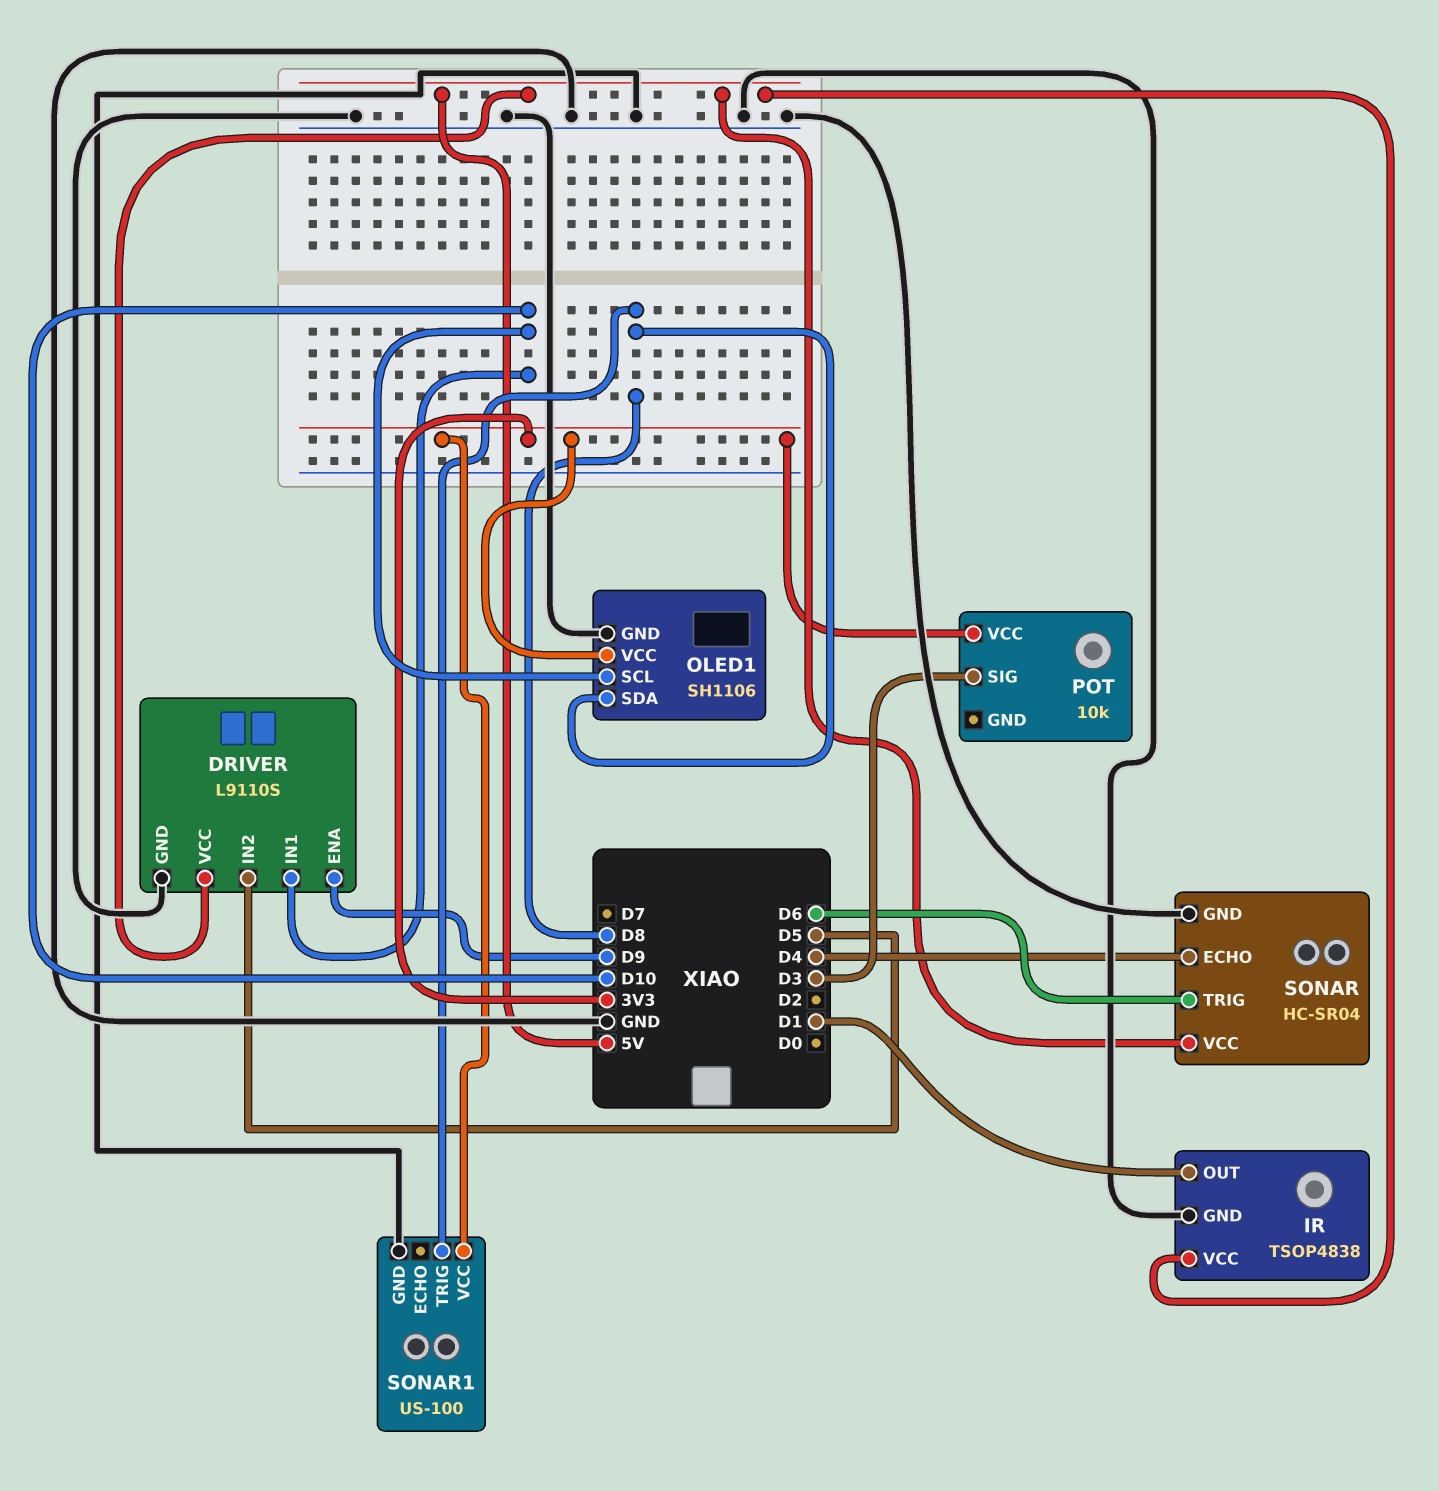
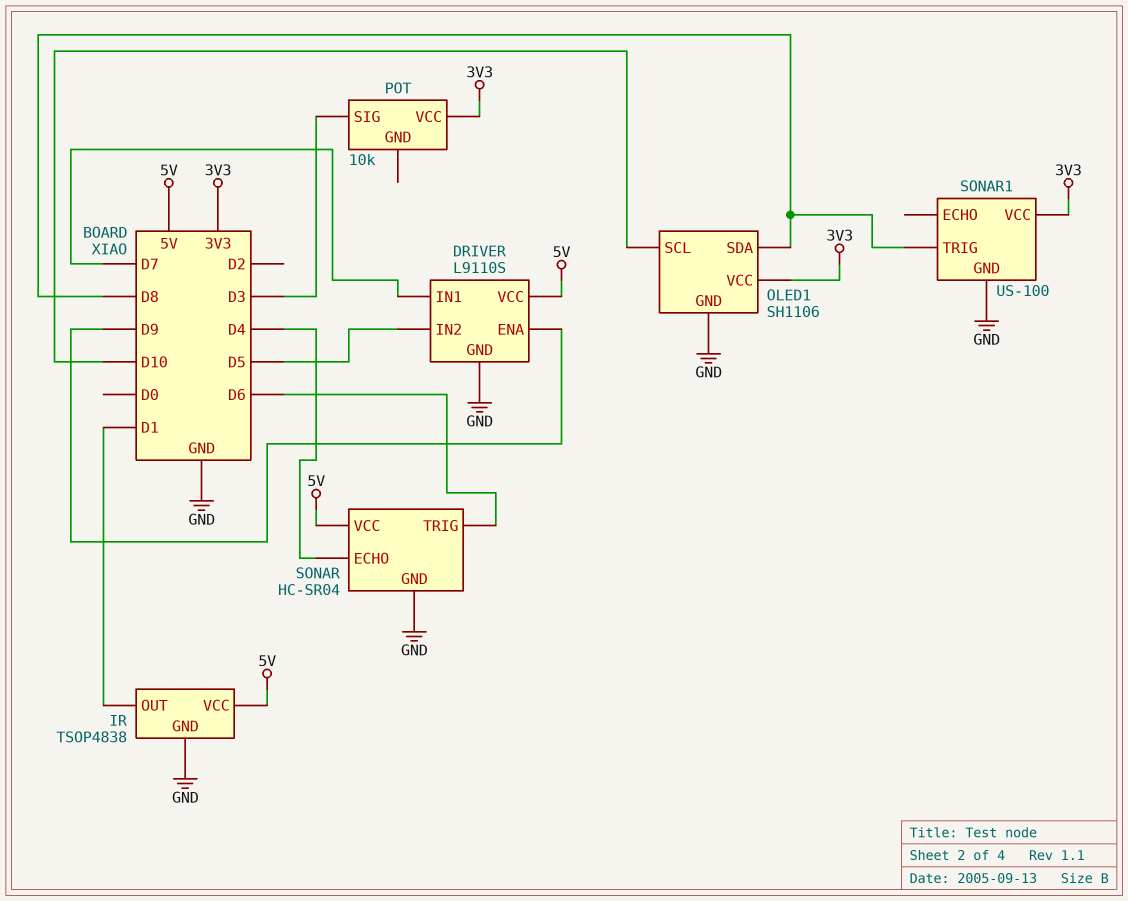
DRIVER pin IN1: D10 -> D7

